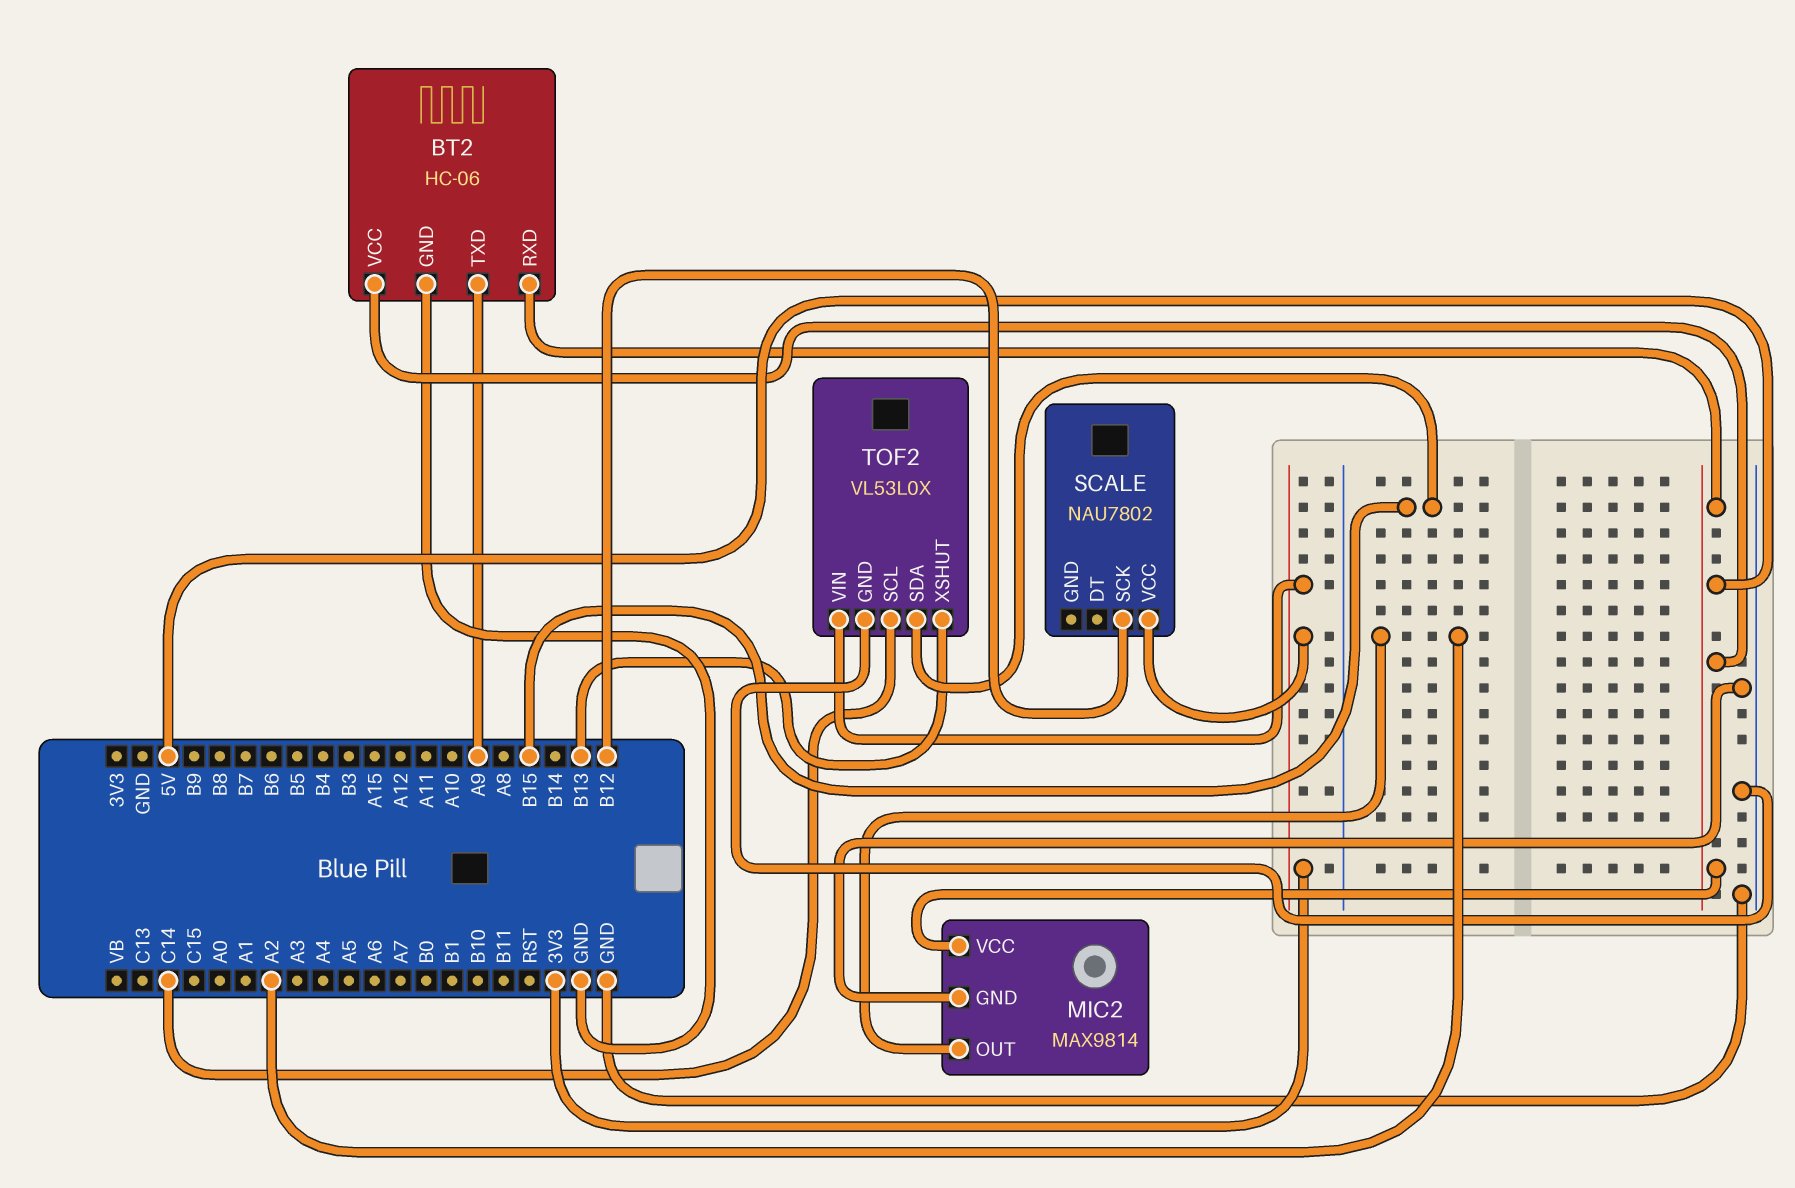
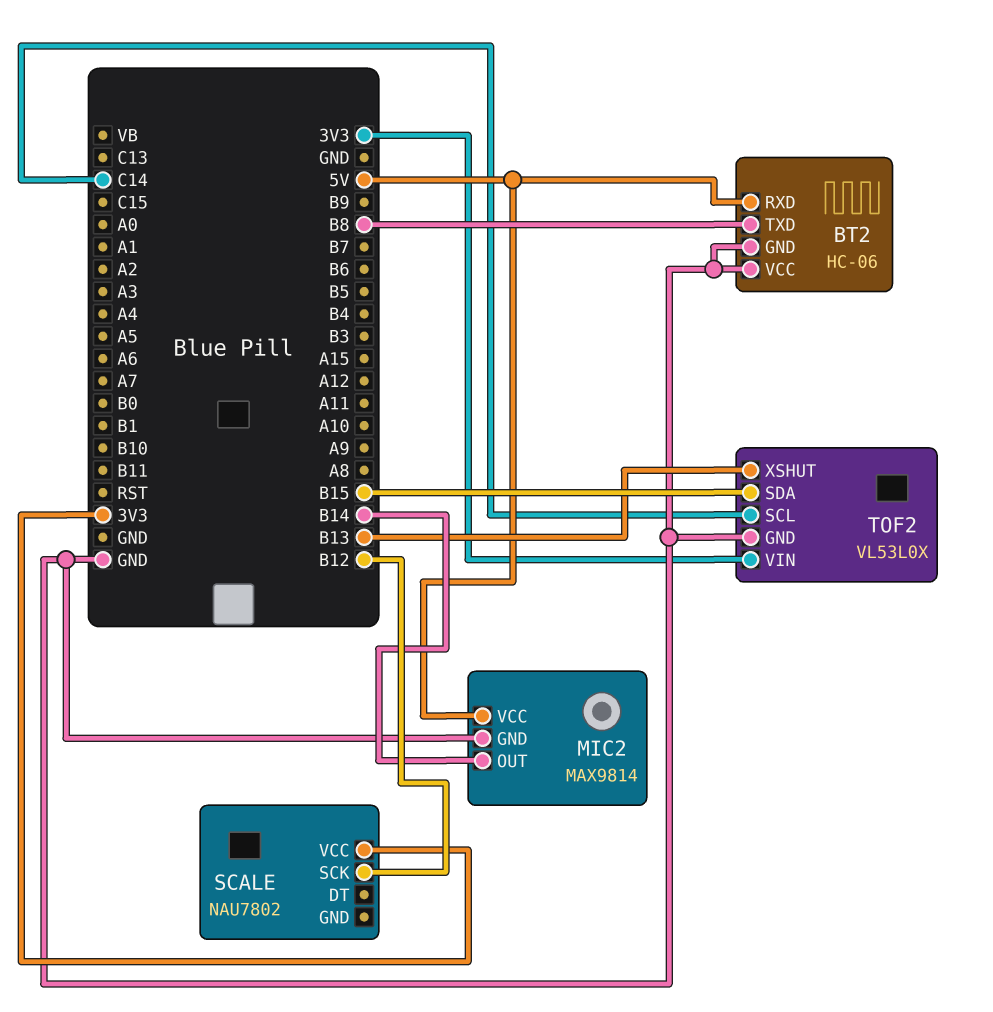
BT2 pin TXD: A9 -> B8
BT2 pin VCC: 5V -> GND
MIC2 pin OUT: A2 -> B14

